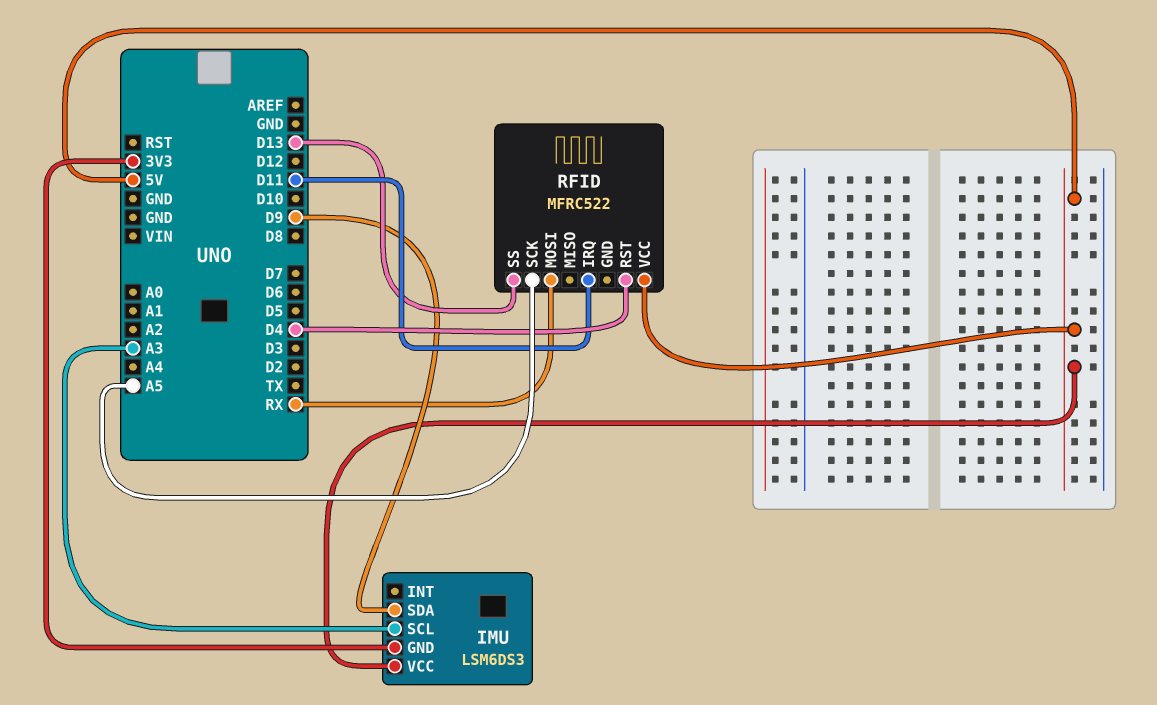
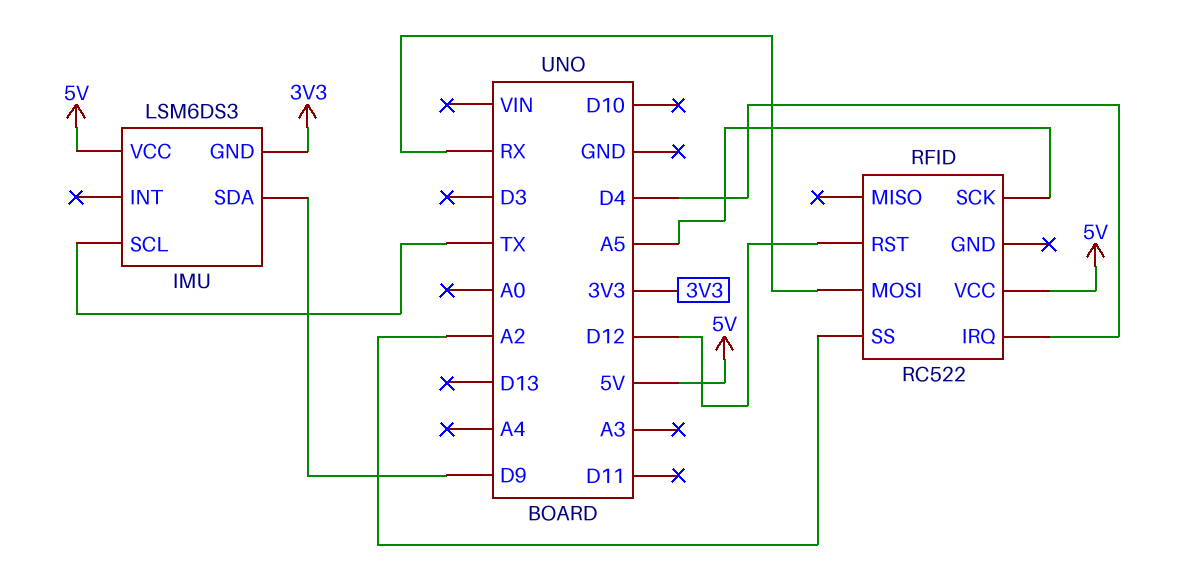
IMU pin SCL: A3 -> TX
RFID: MFRC522 -> RC522
RFID pin IRQ: D11 -> D4
RFID pin RST: D4 -> D12
RFID pin SS: D13 -> A2

